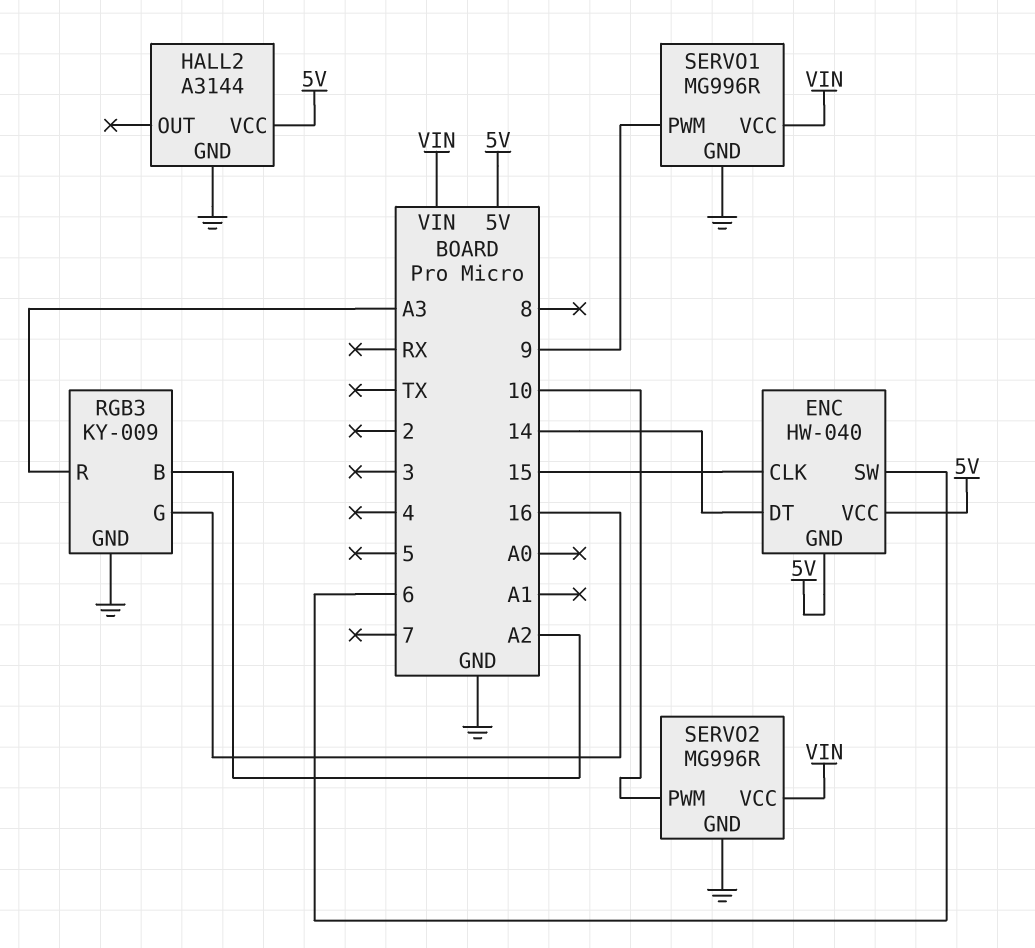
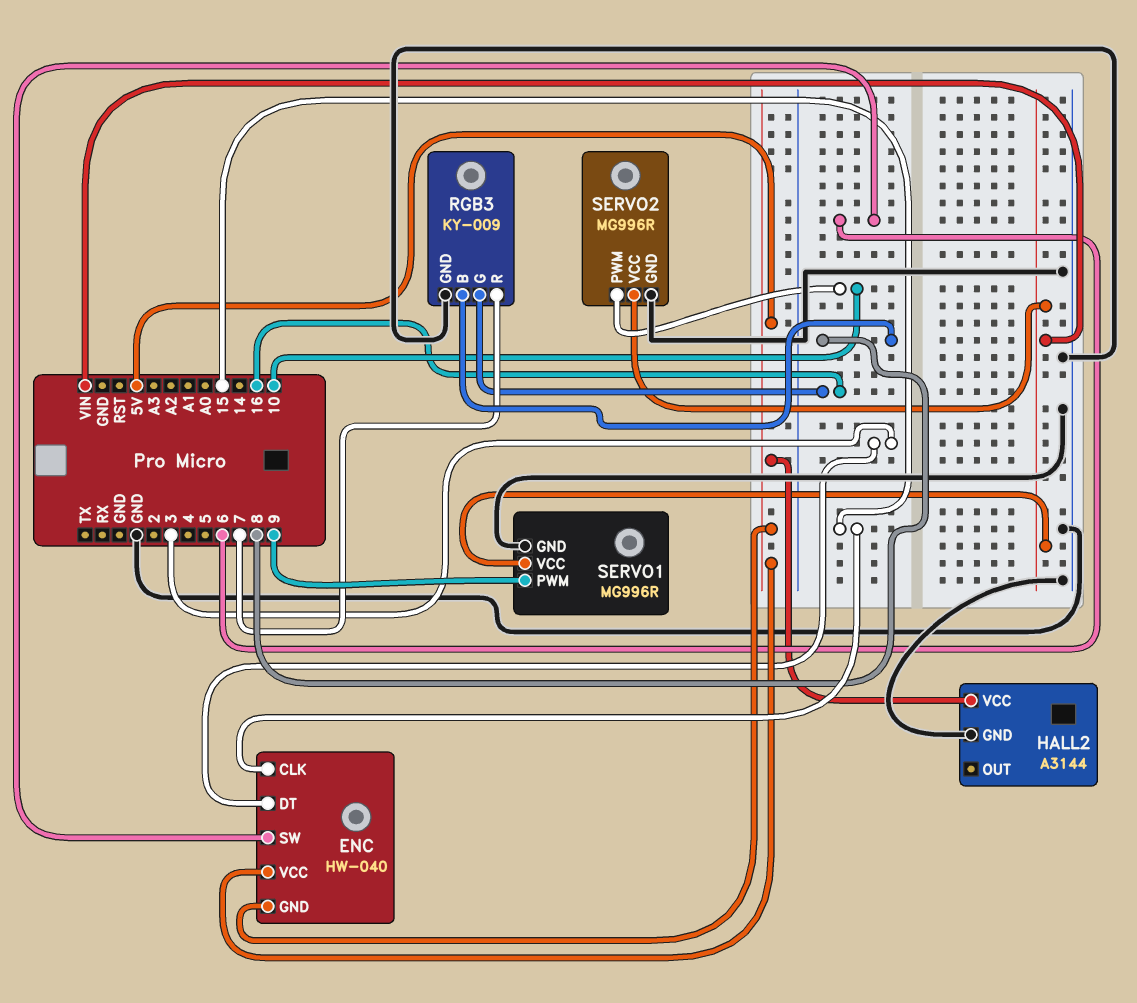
ENC pin DT: 14 -> 3
RGB3 pin B: A2 -> 8
RGB3 pin R: A3 -> 7

